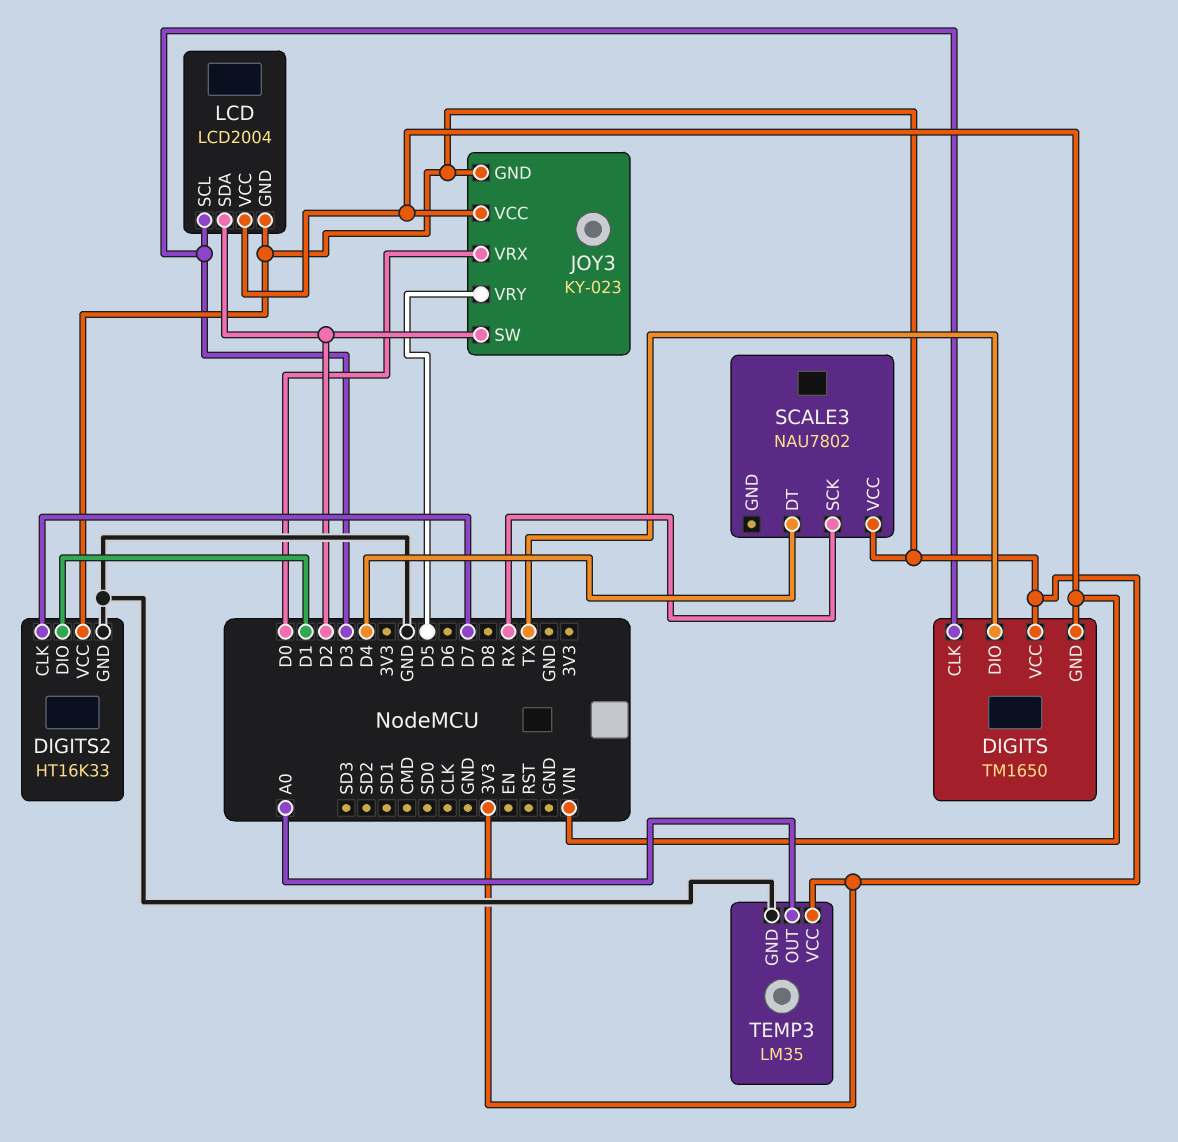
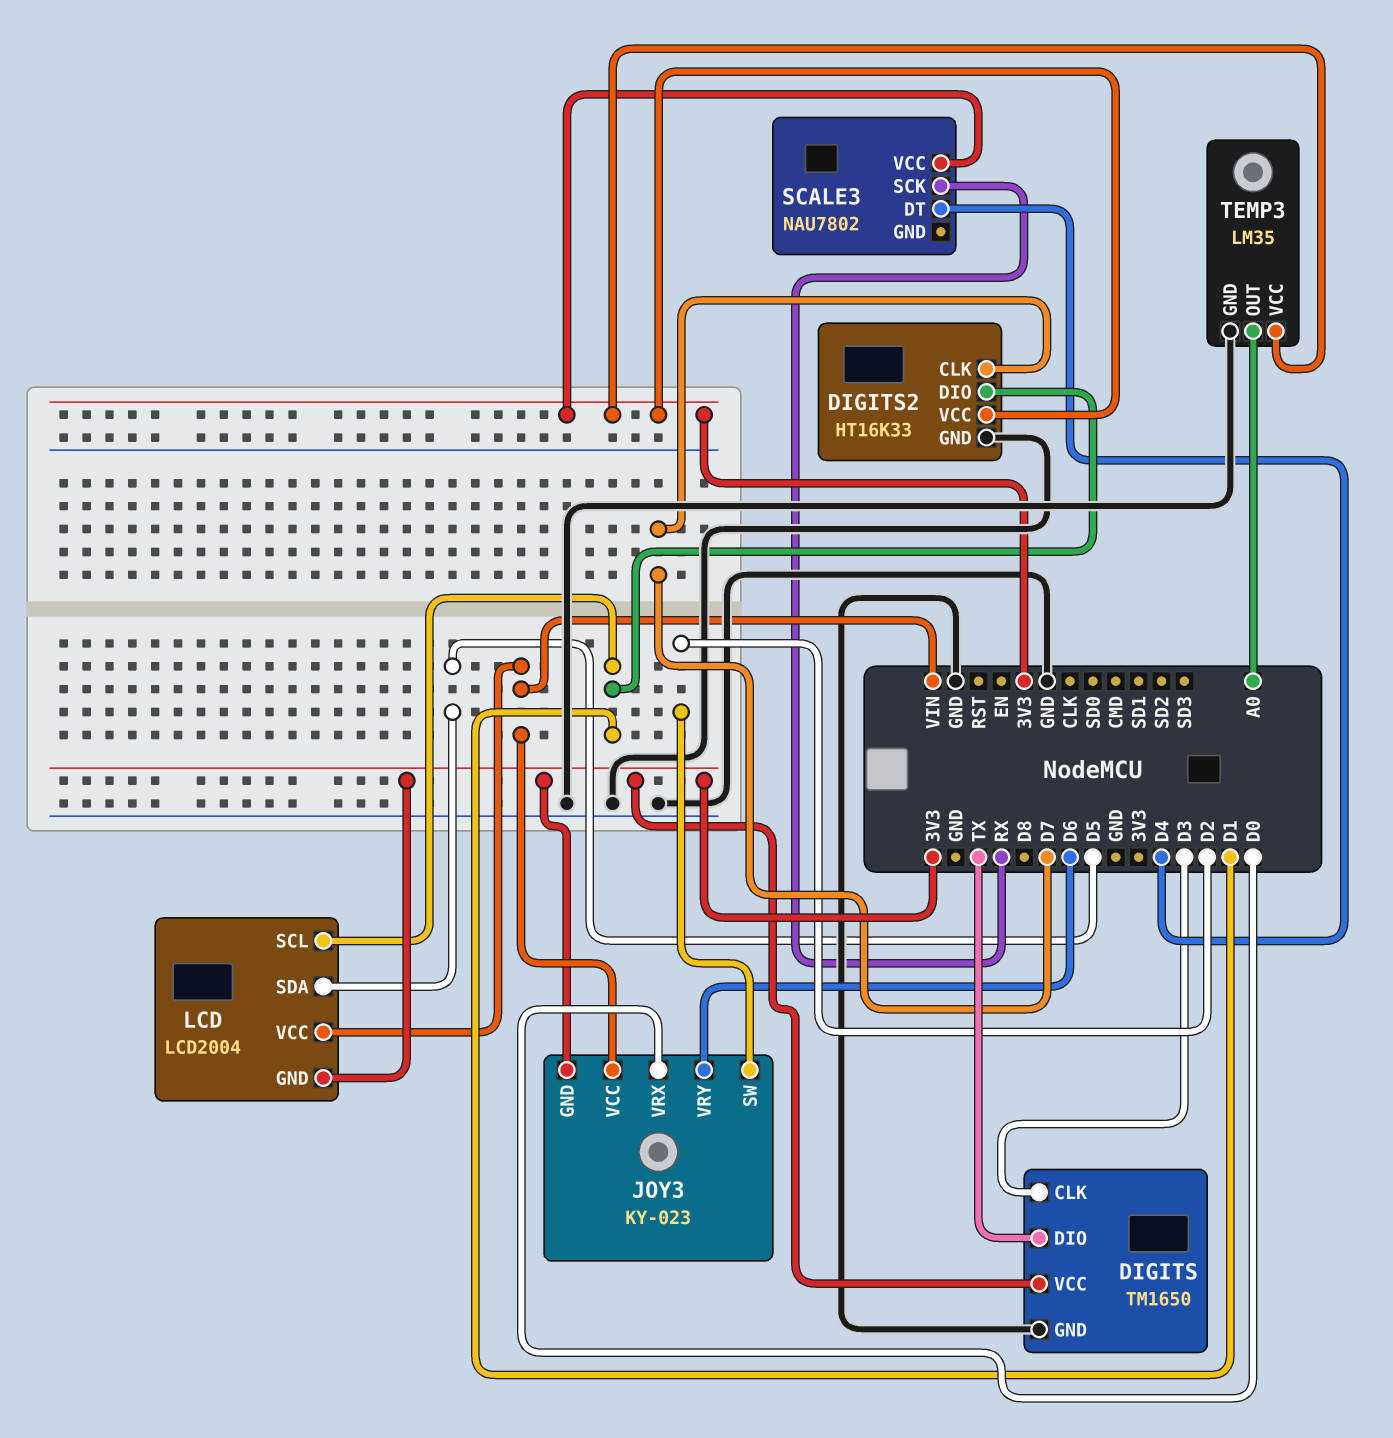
DIGITS pin GND: VIN -> GND
JOY3 pin VRY: D5 -> D6
LCD pin SCL: D3 -> D1
LCD pin SDA: D2 -> D5

